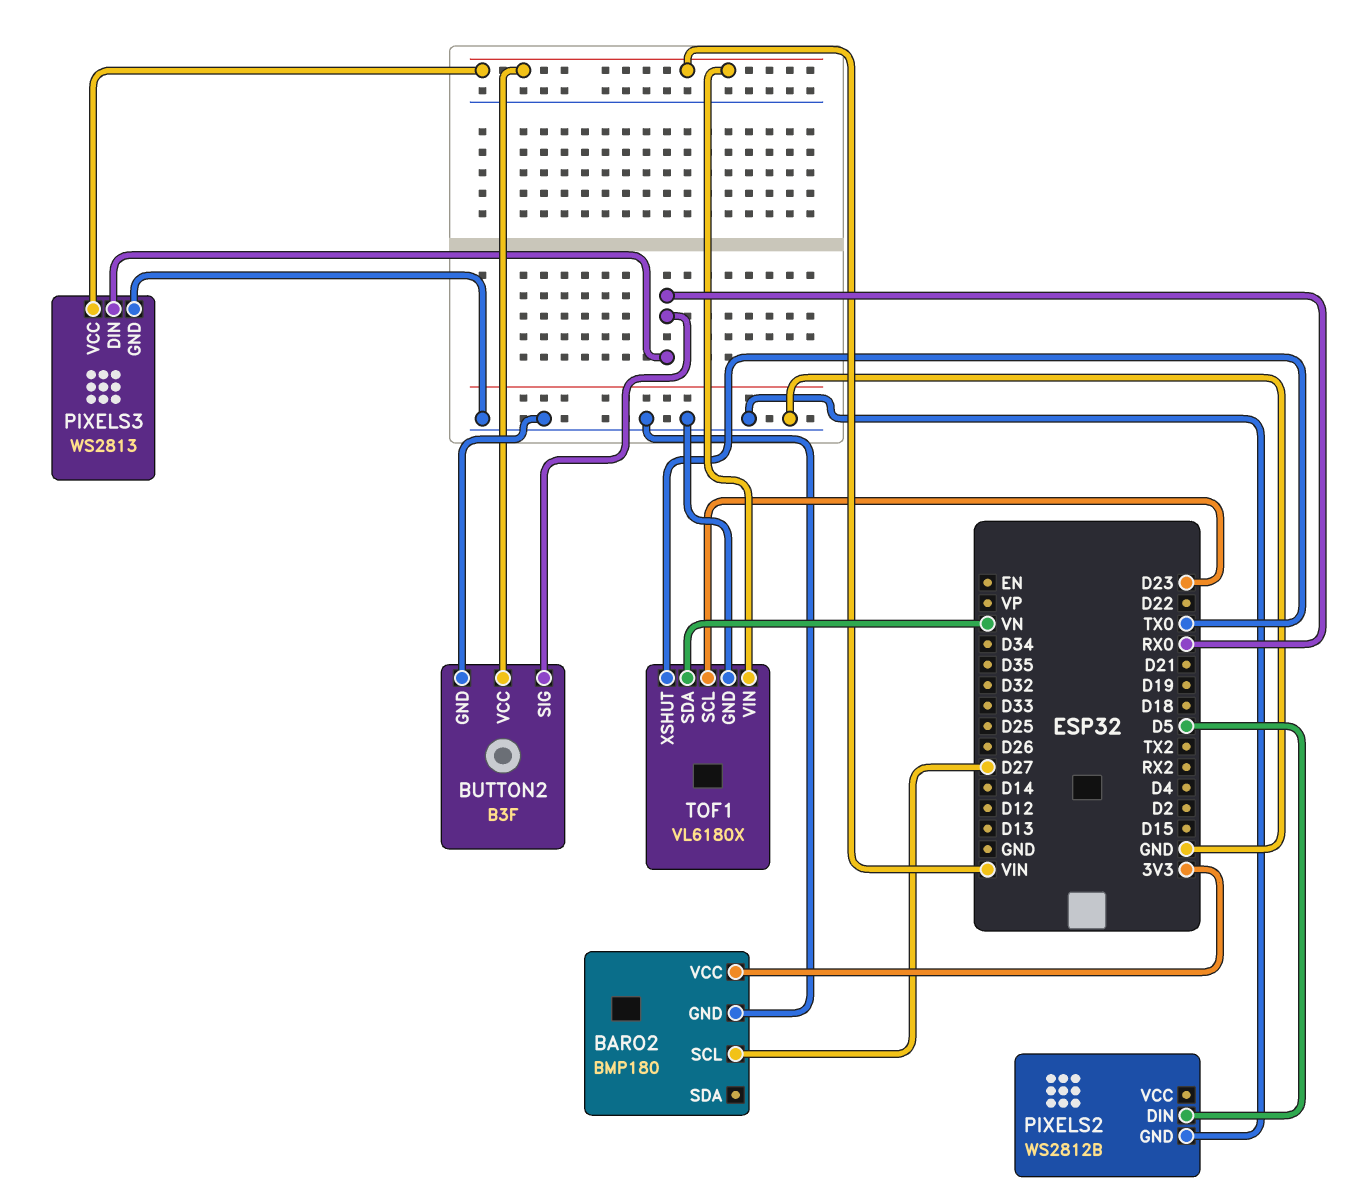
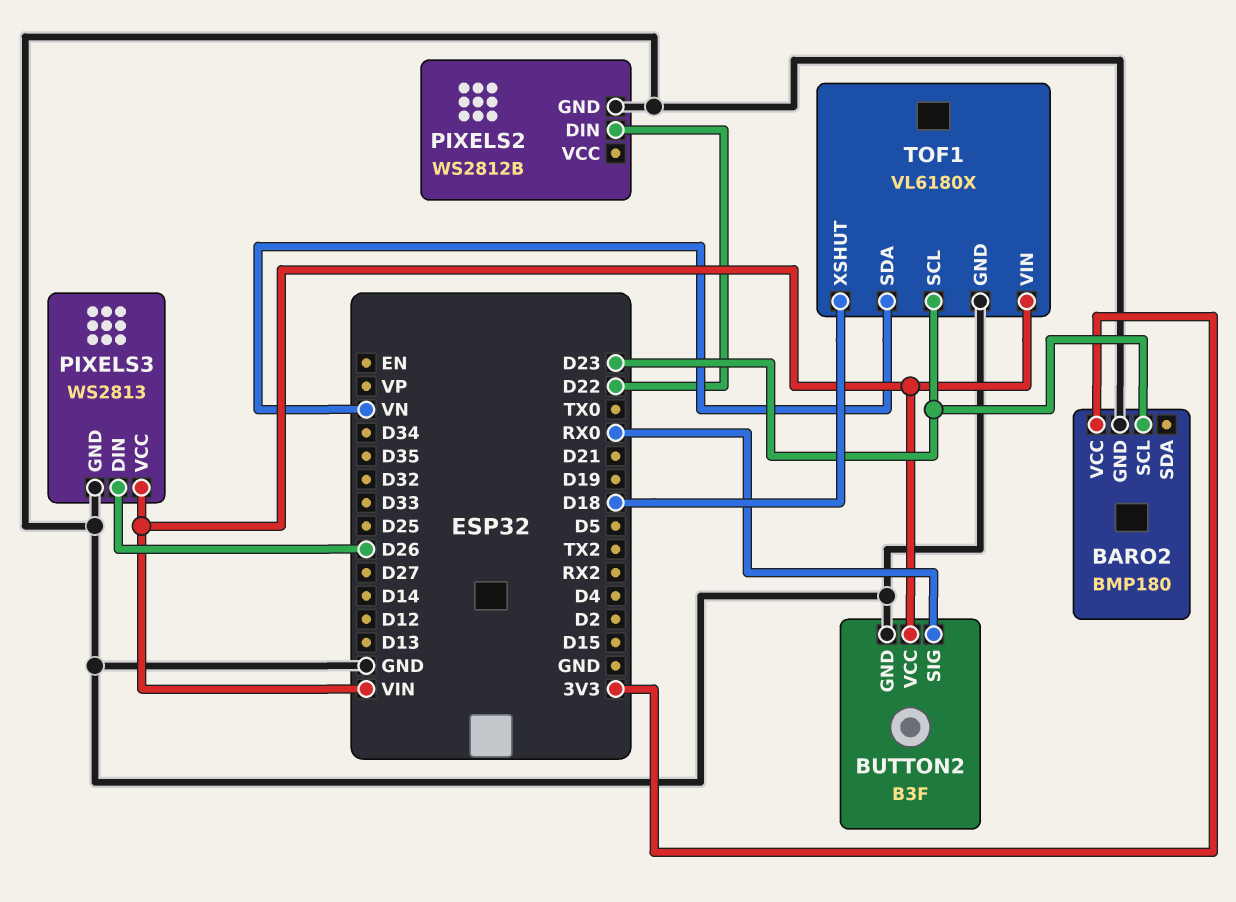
BARO2 pin SCL: D27 -> D23
PIXELS2 pin DIN: D5 -> D22
PIXELS3 pin DIN: RX0 -> D26
TOF1 pin XSHUT: TX0 -> D18

